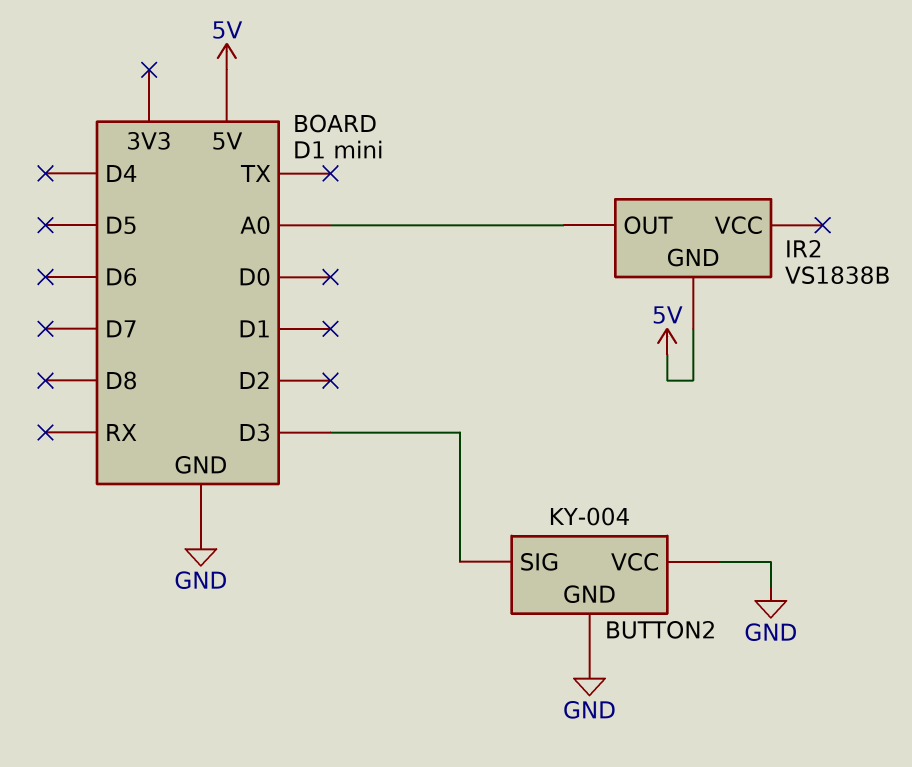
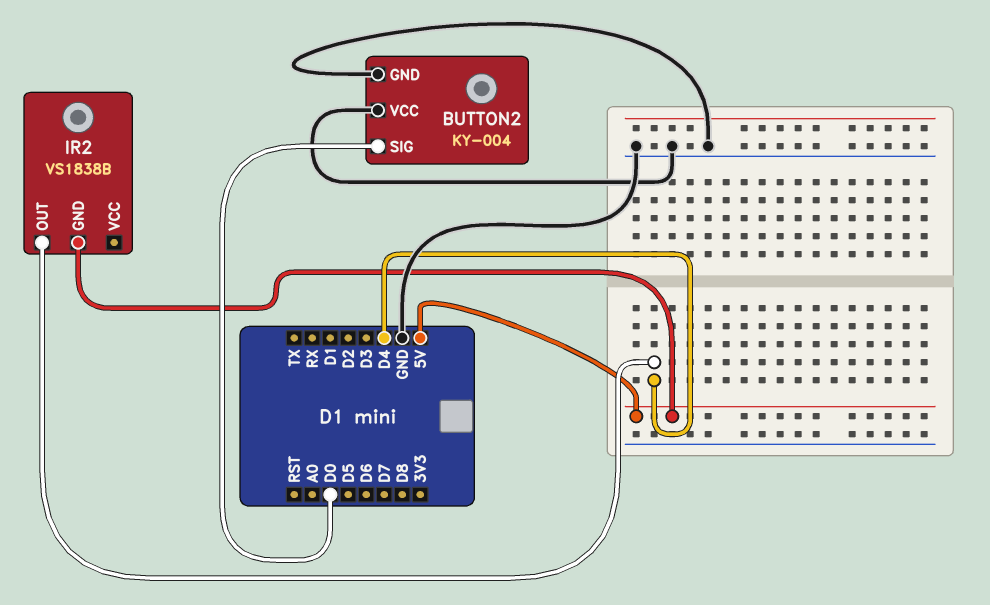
BUTTON2 pin SIG: D3 -> D0
IR2 pin OUT: A0 -> D4

